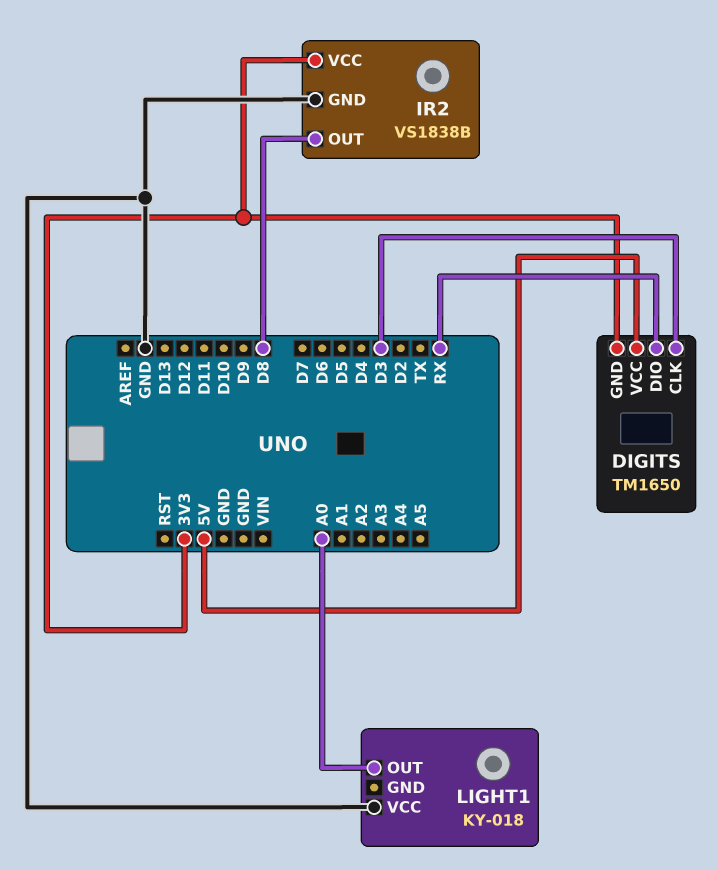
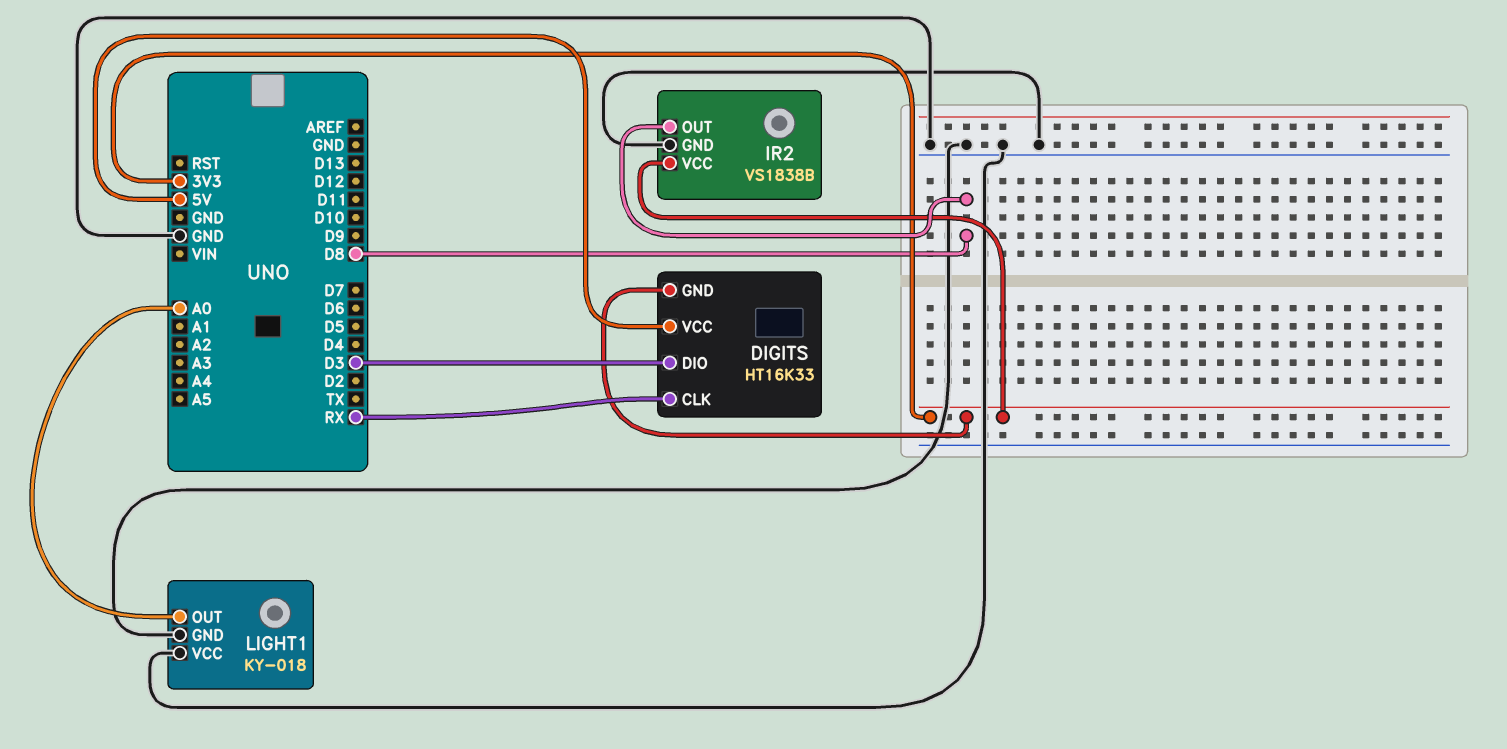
DIGITS: TM1650 -> HT16K33
DIGITS pin CLK: D3 -> RX
DIGITS pin DIO: RX -> D3
LIGHT1 pin GND: none -> GND

